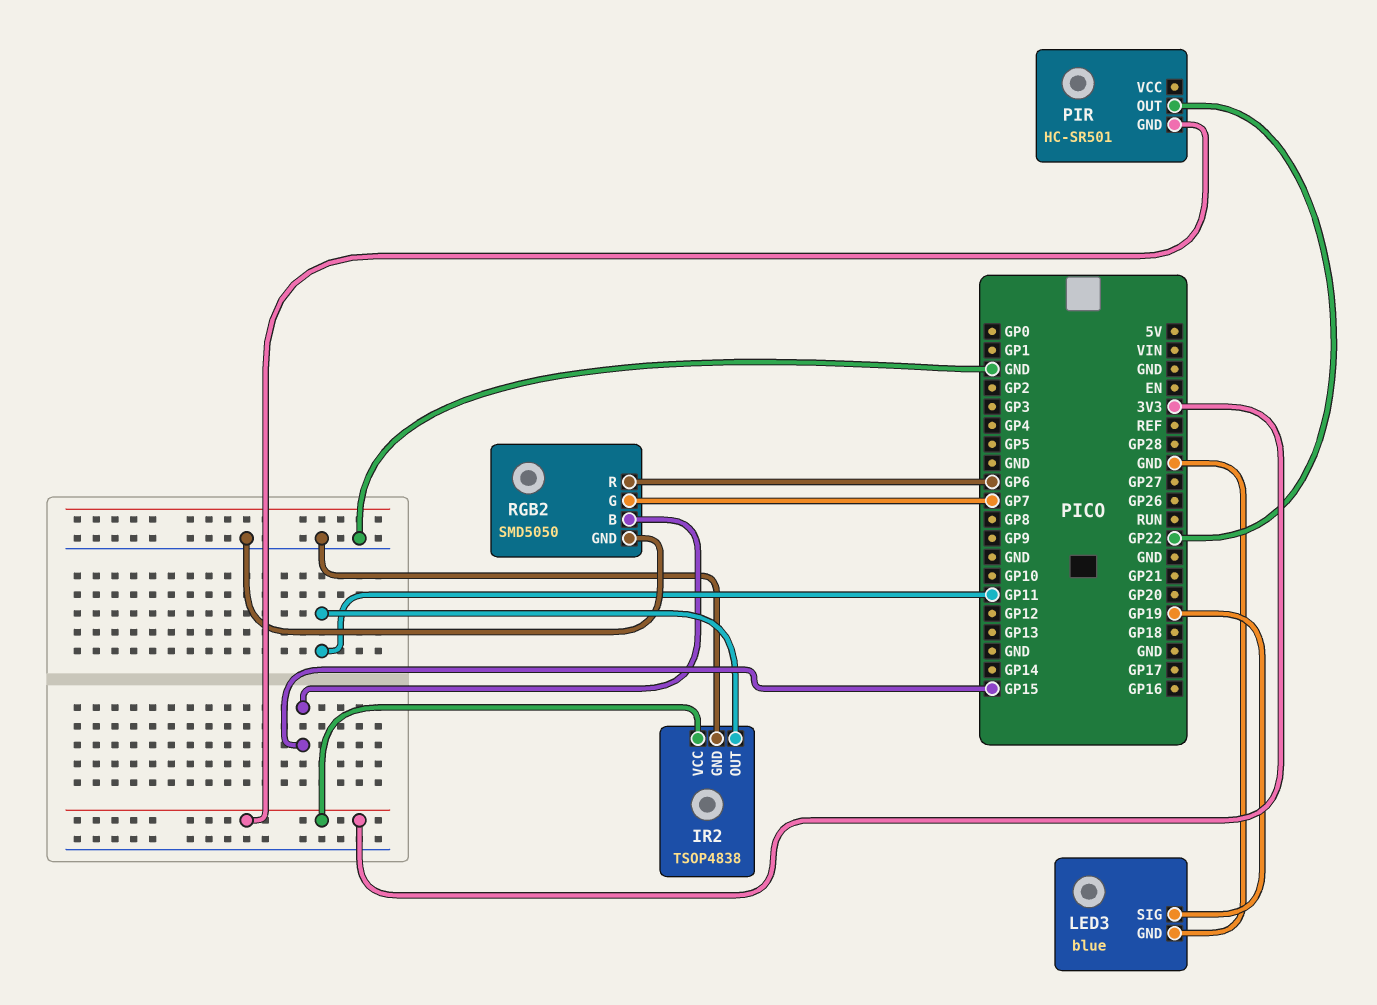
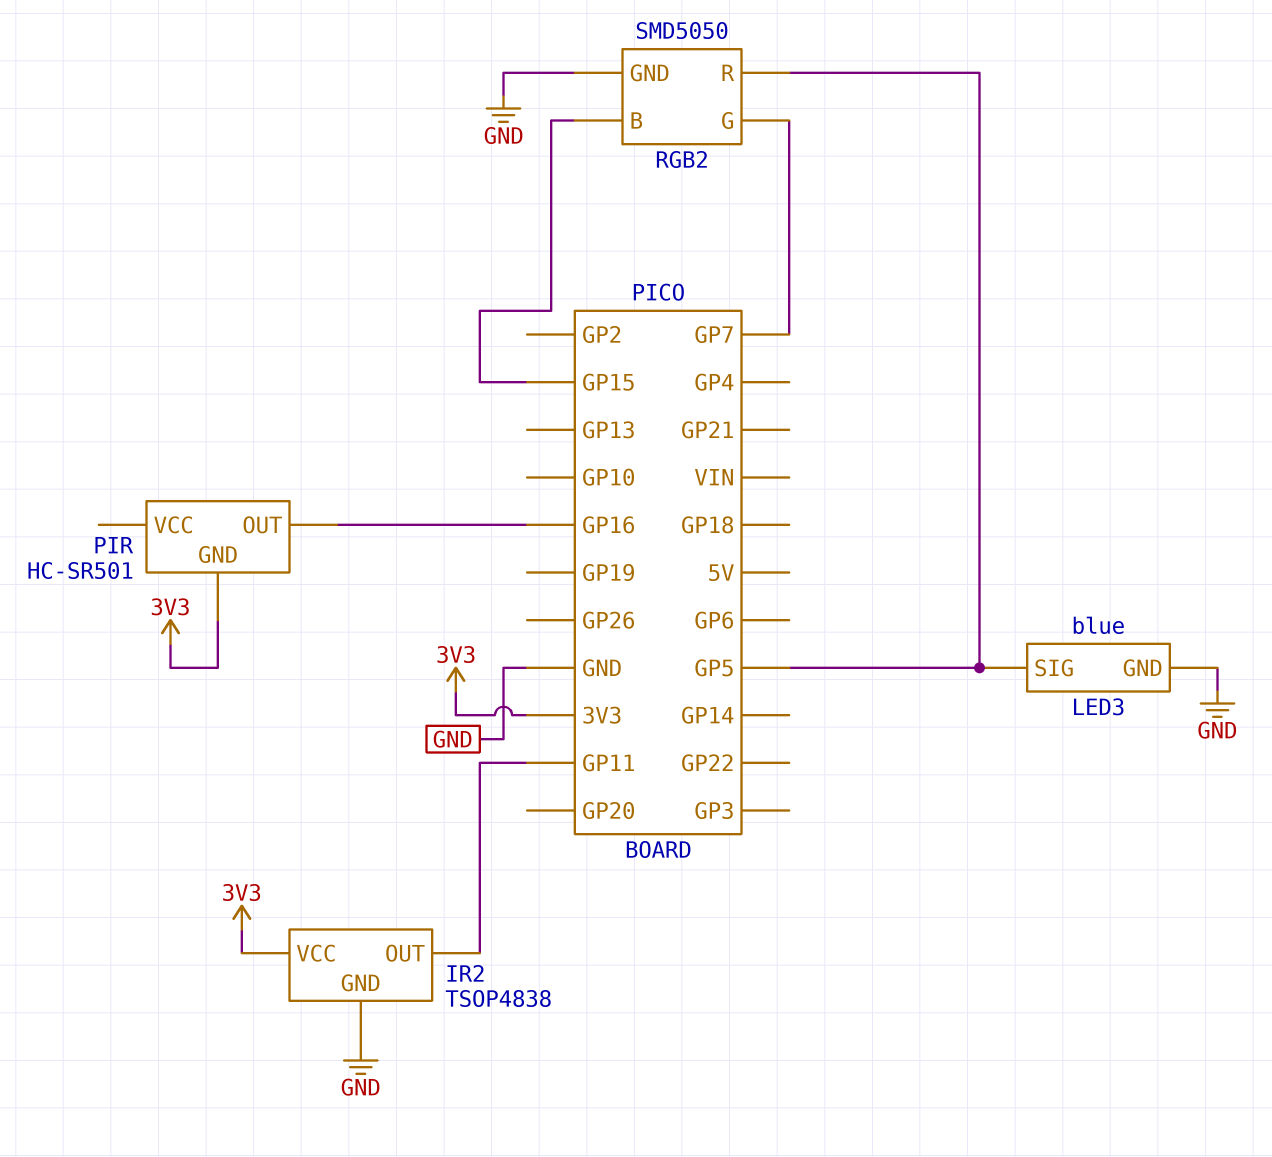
LED3 pin SIG: GP19 -> GP5
PIR pin OUT: GP22 -> GP16
RGB2 pin R: GP6 -> GP5

